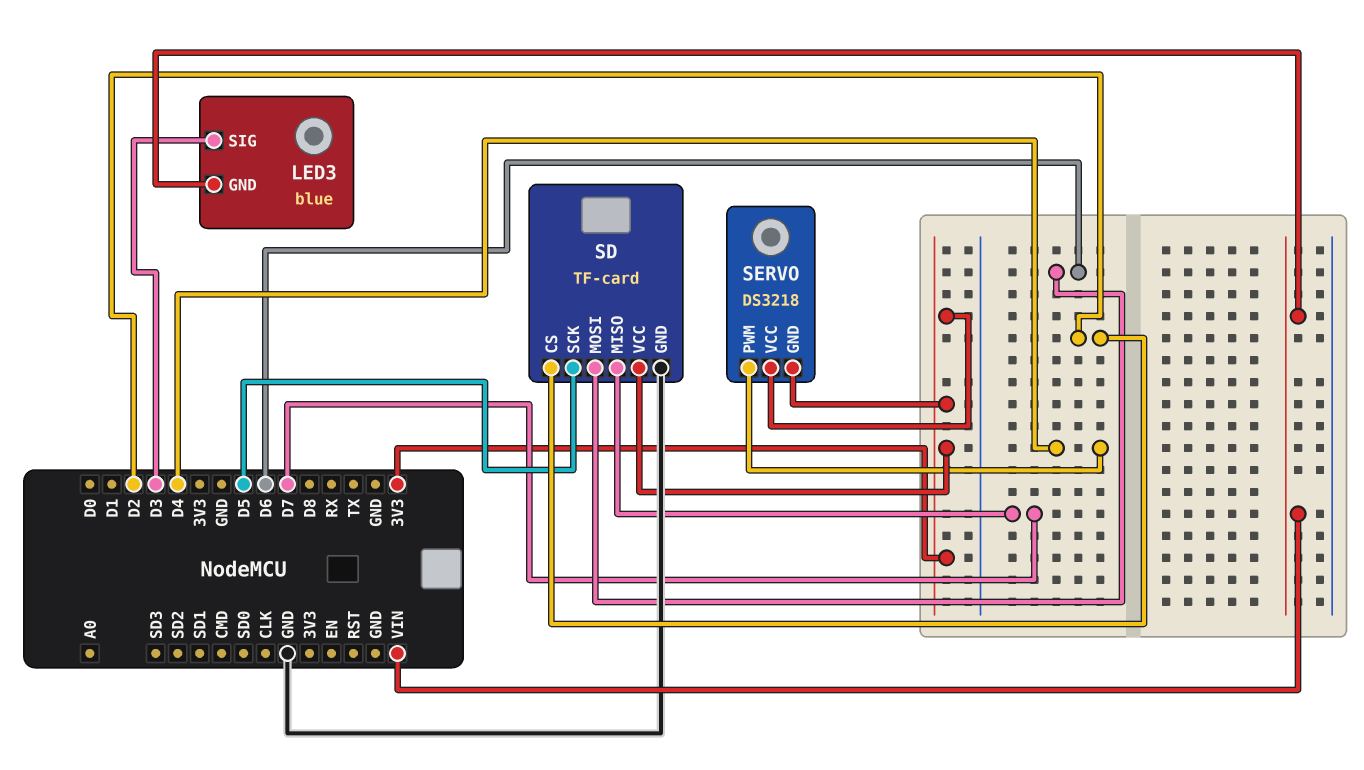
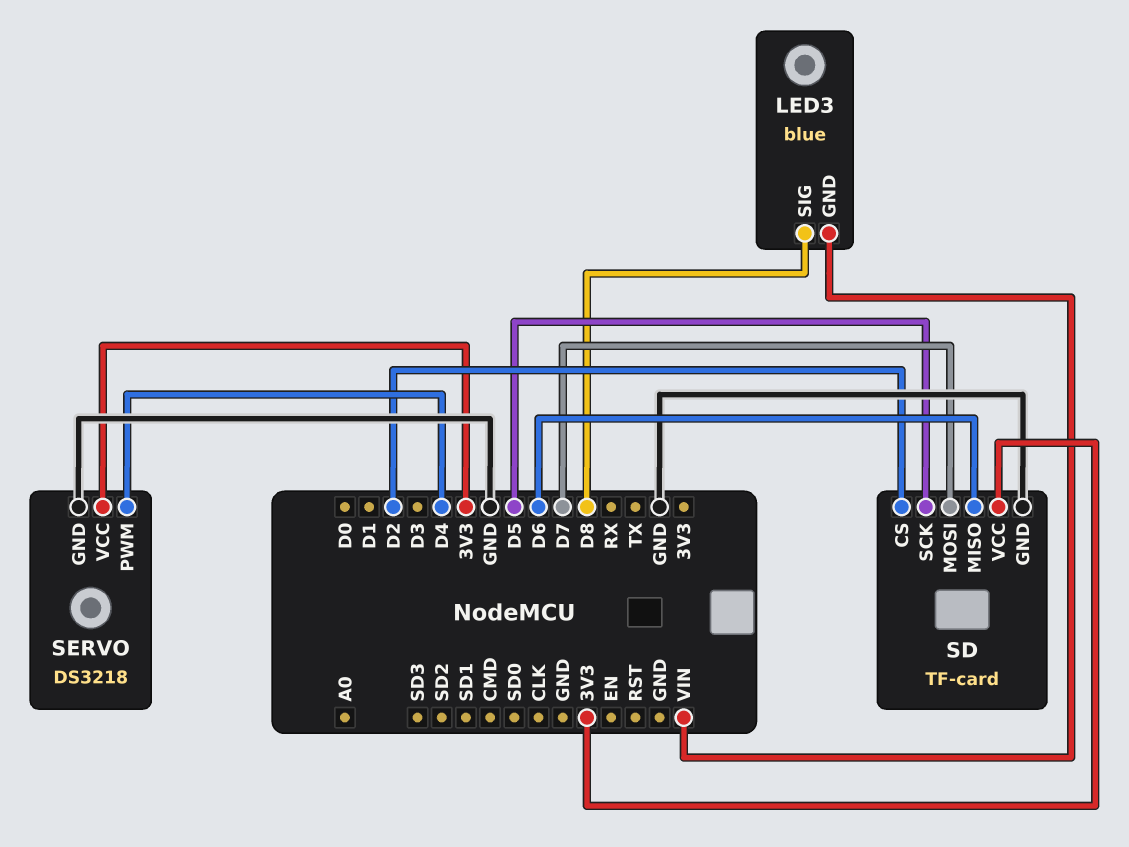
LED3 pin SIG: D3 -> D8
SD pin MISO: D7 -> D6
SD pin MOSI: D6 -> D7
SERVO pin GND: 3V3 -> GND

